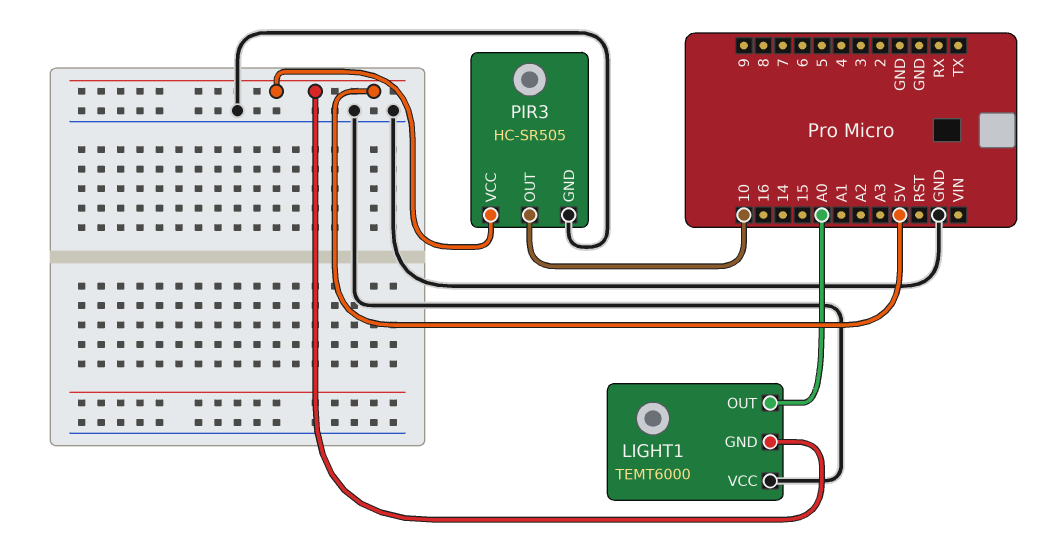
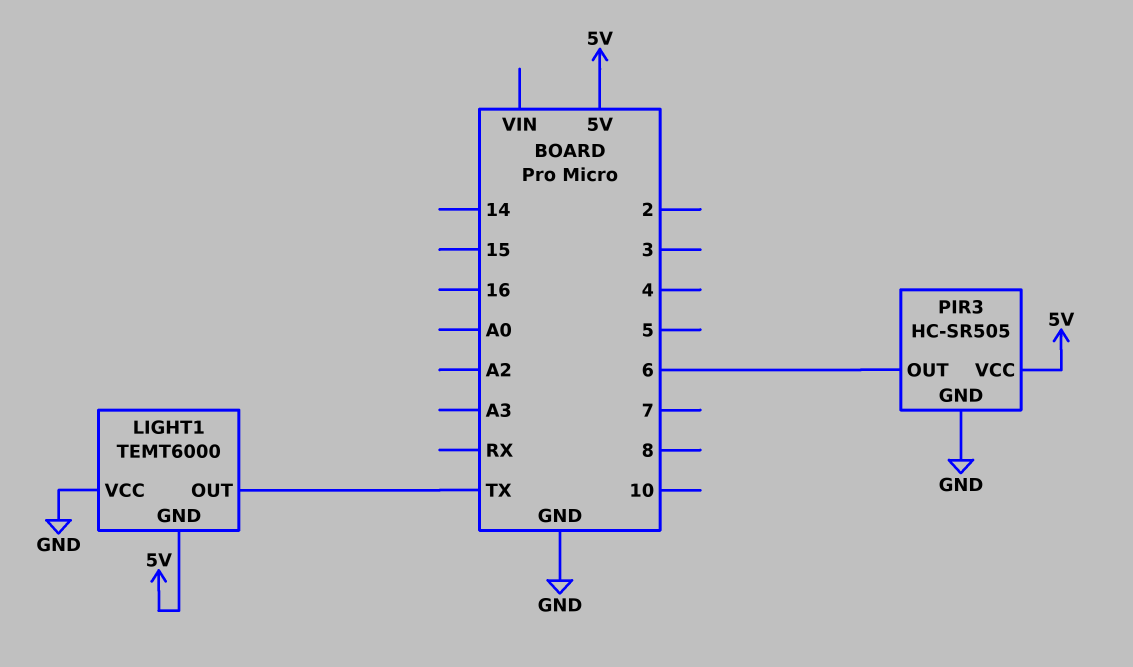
LIGHT1 pin OUT: A0 -> TX
PIR3 pin OUT: 10 -> 6

